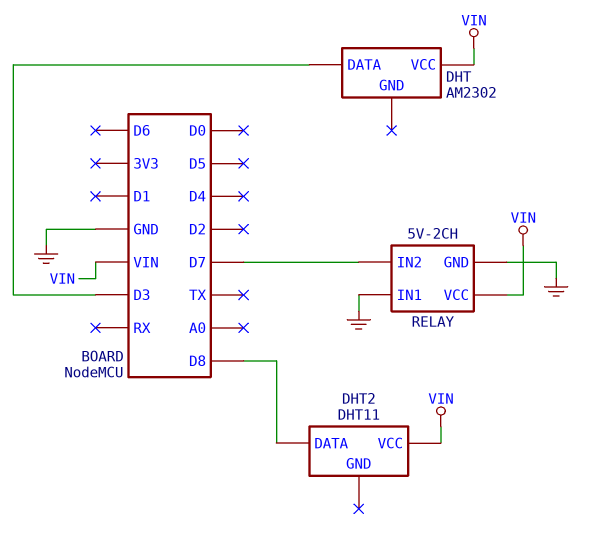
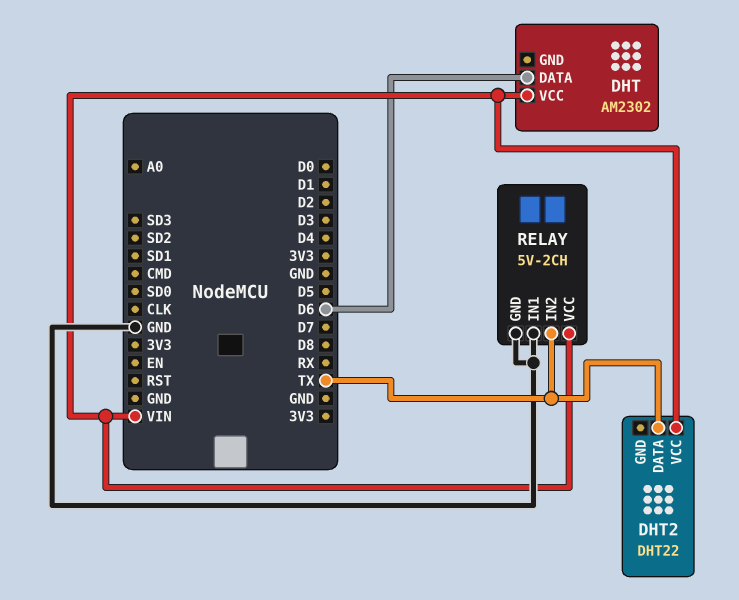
DHT pin DATA: D3 -> D6
DHT2: DHT11 -> DHT22
DHT2 pin DATA: D8 -> TX
RELAY pin IN2: D7 -> TX

